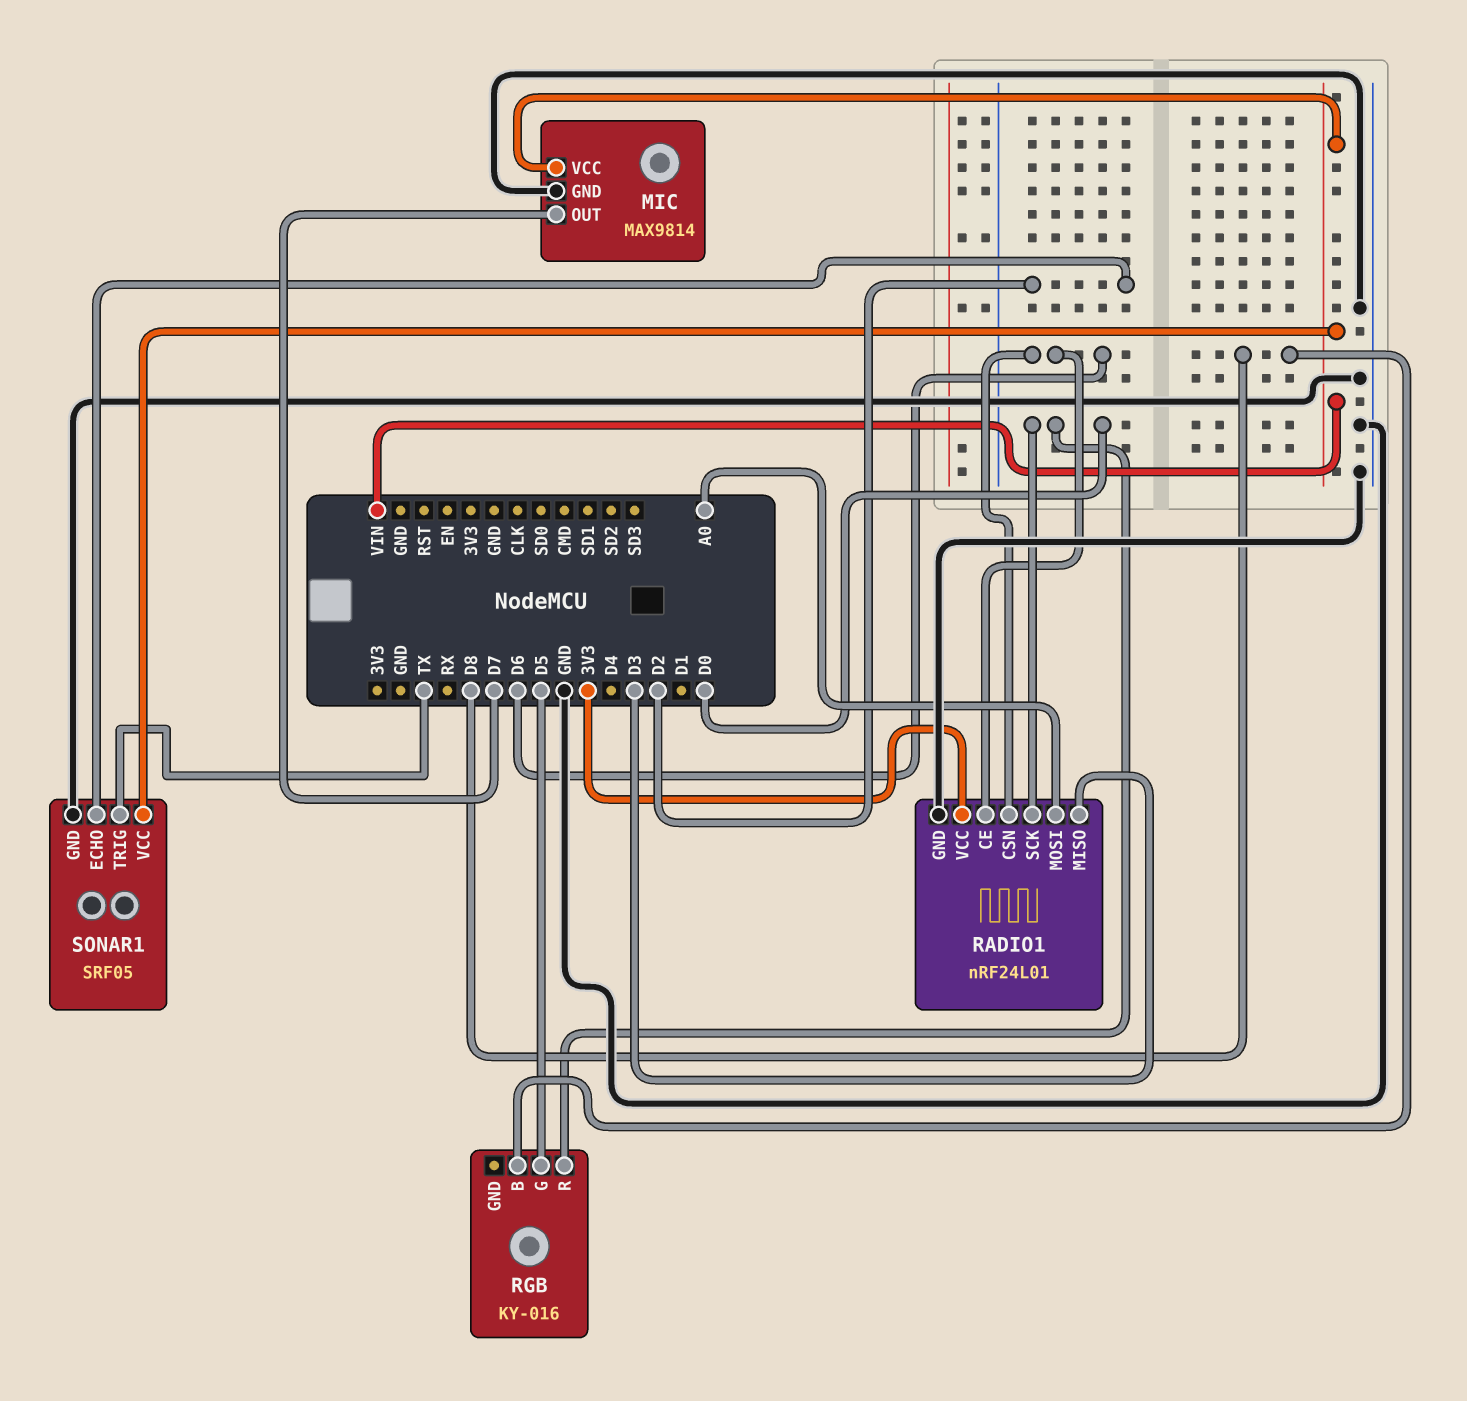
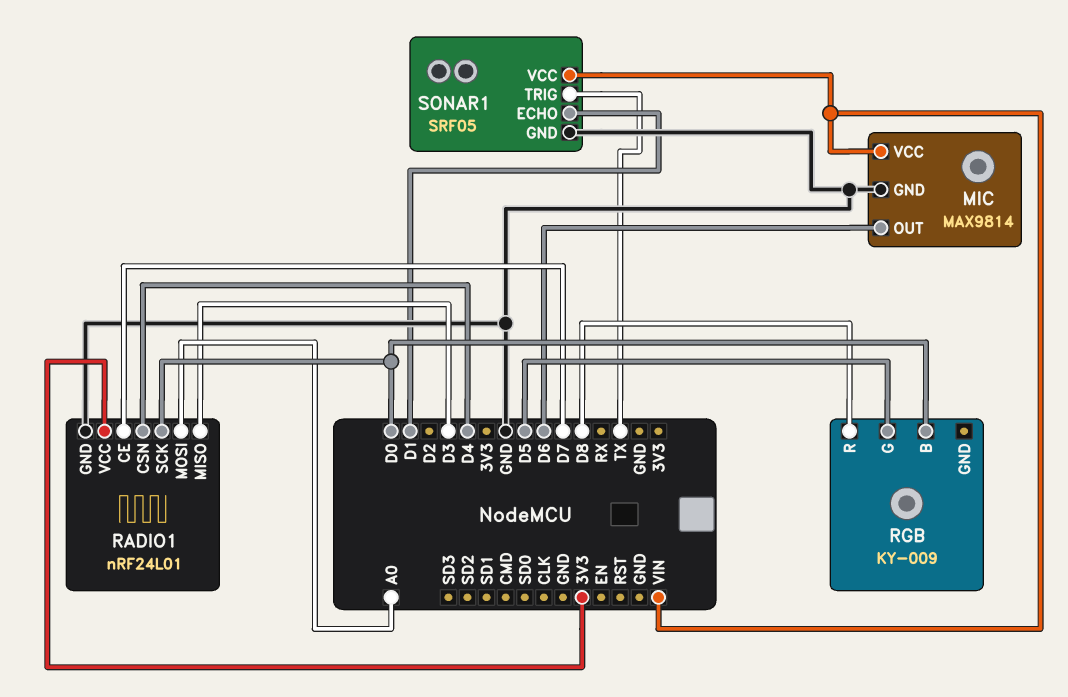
MIC pin OUT: D7 -> D6
RADIO1 pin CE: D6 -> D7
RADIO1 pin CSN: D6 -> D4
RGB: KY-016 -> KY-009
RGB pin B: D8 -> D0
RGB pin R: D0 -> D8
SONAR1 pin ECHO: D2 -> D1

